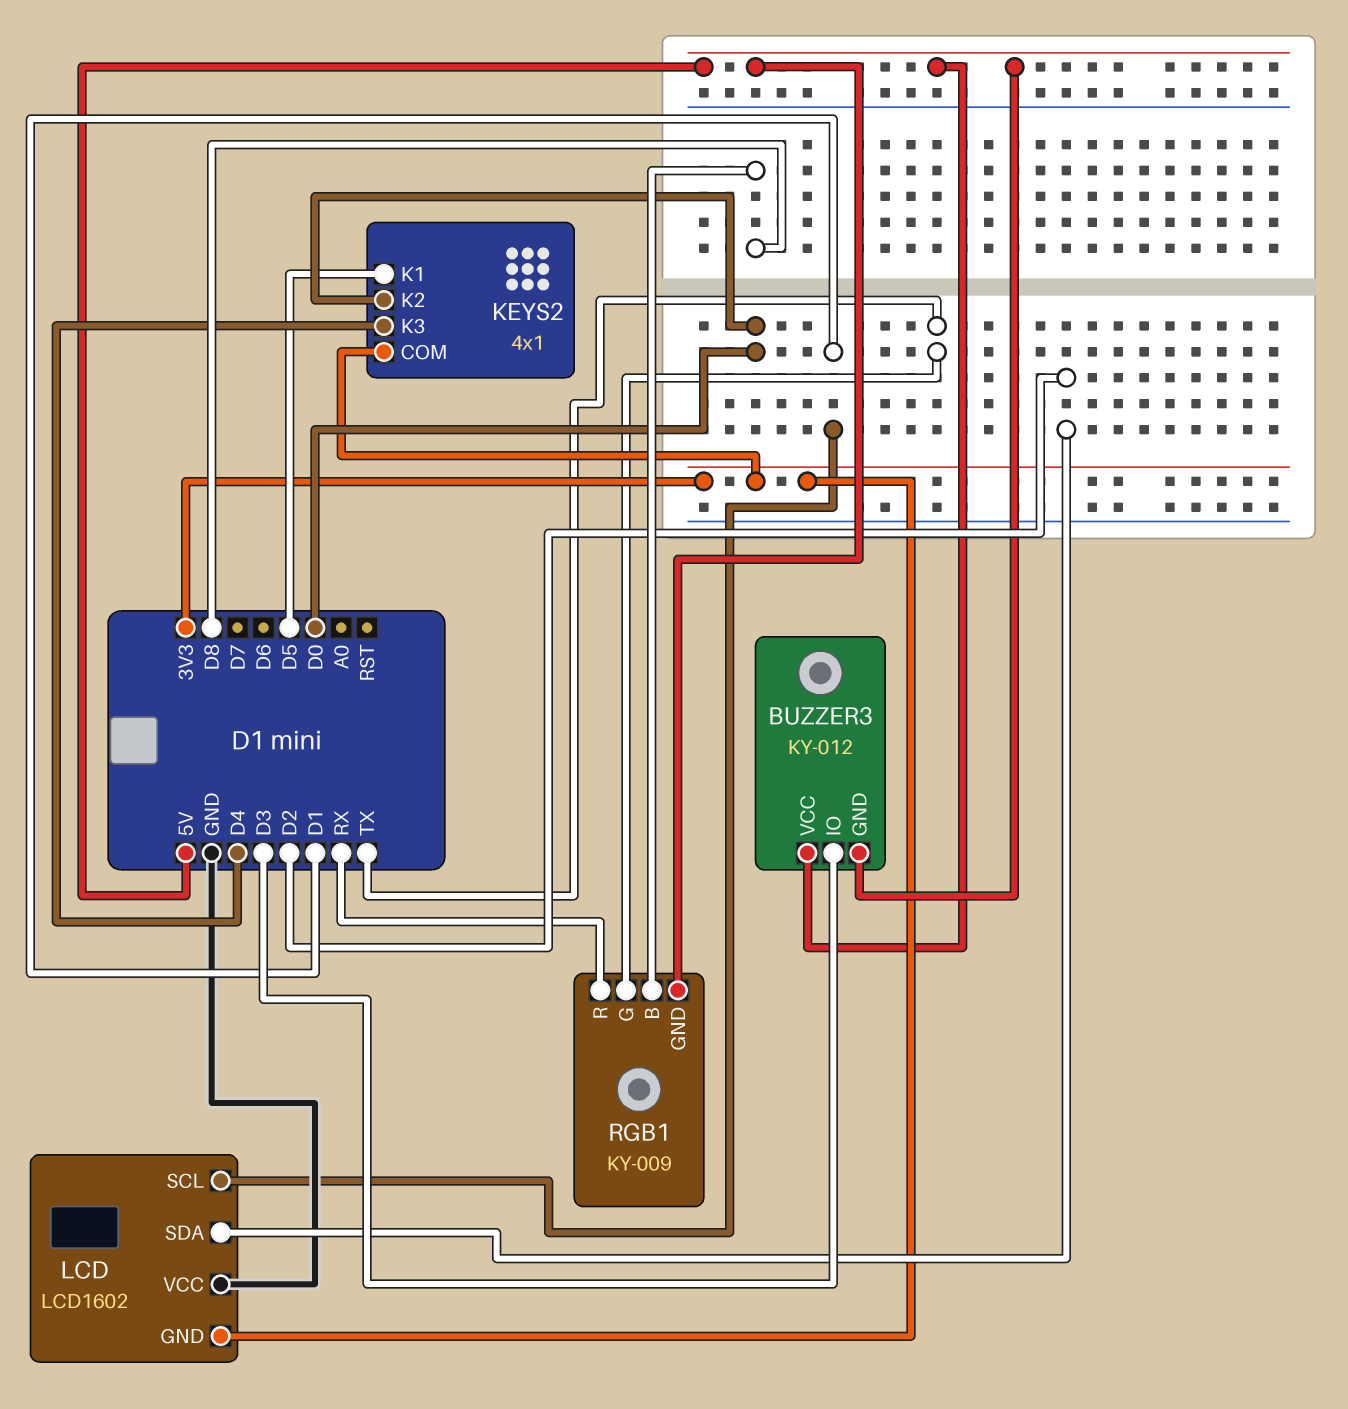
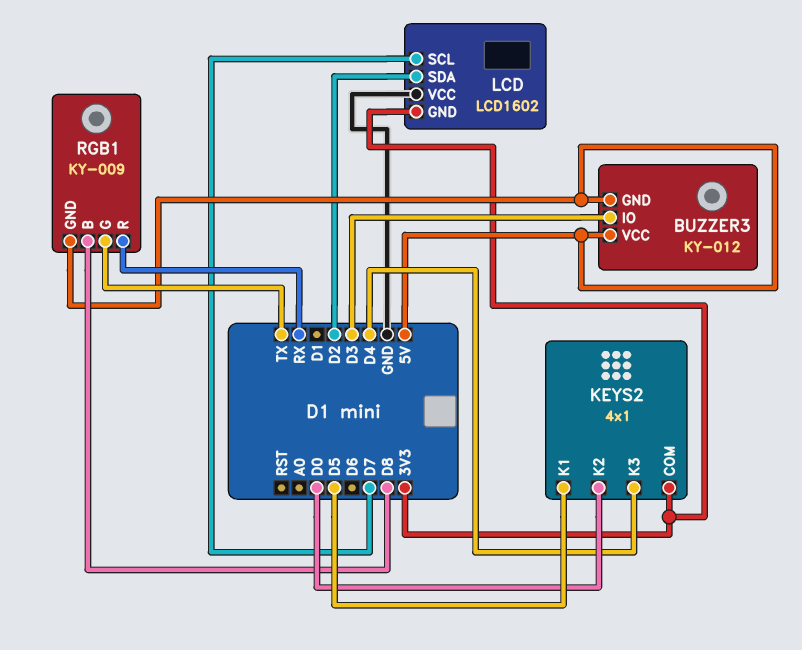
LCD pin SCL: D1 -> D7

